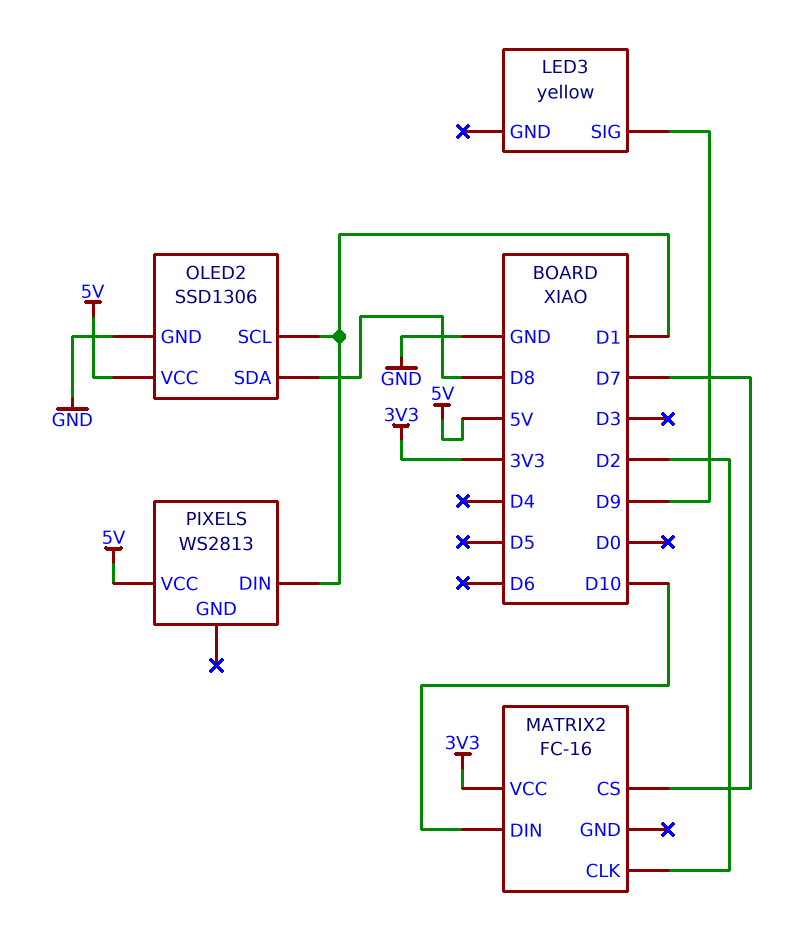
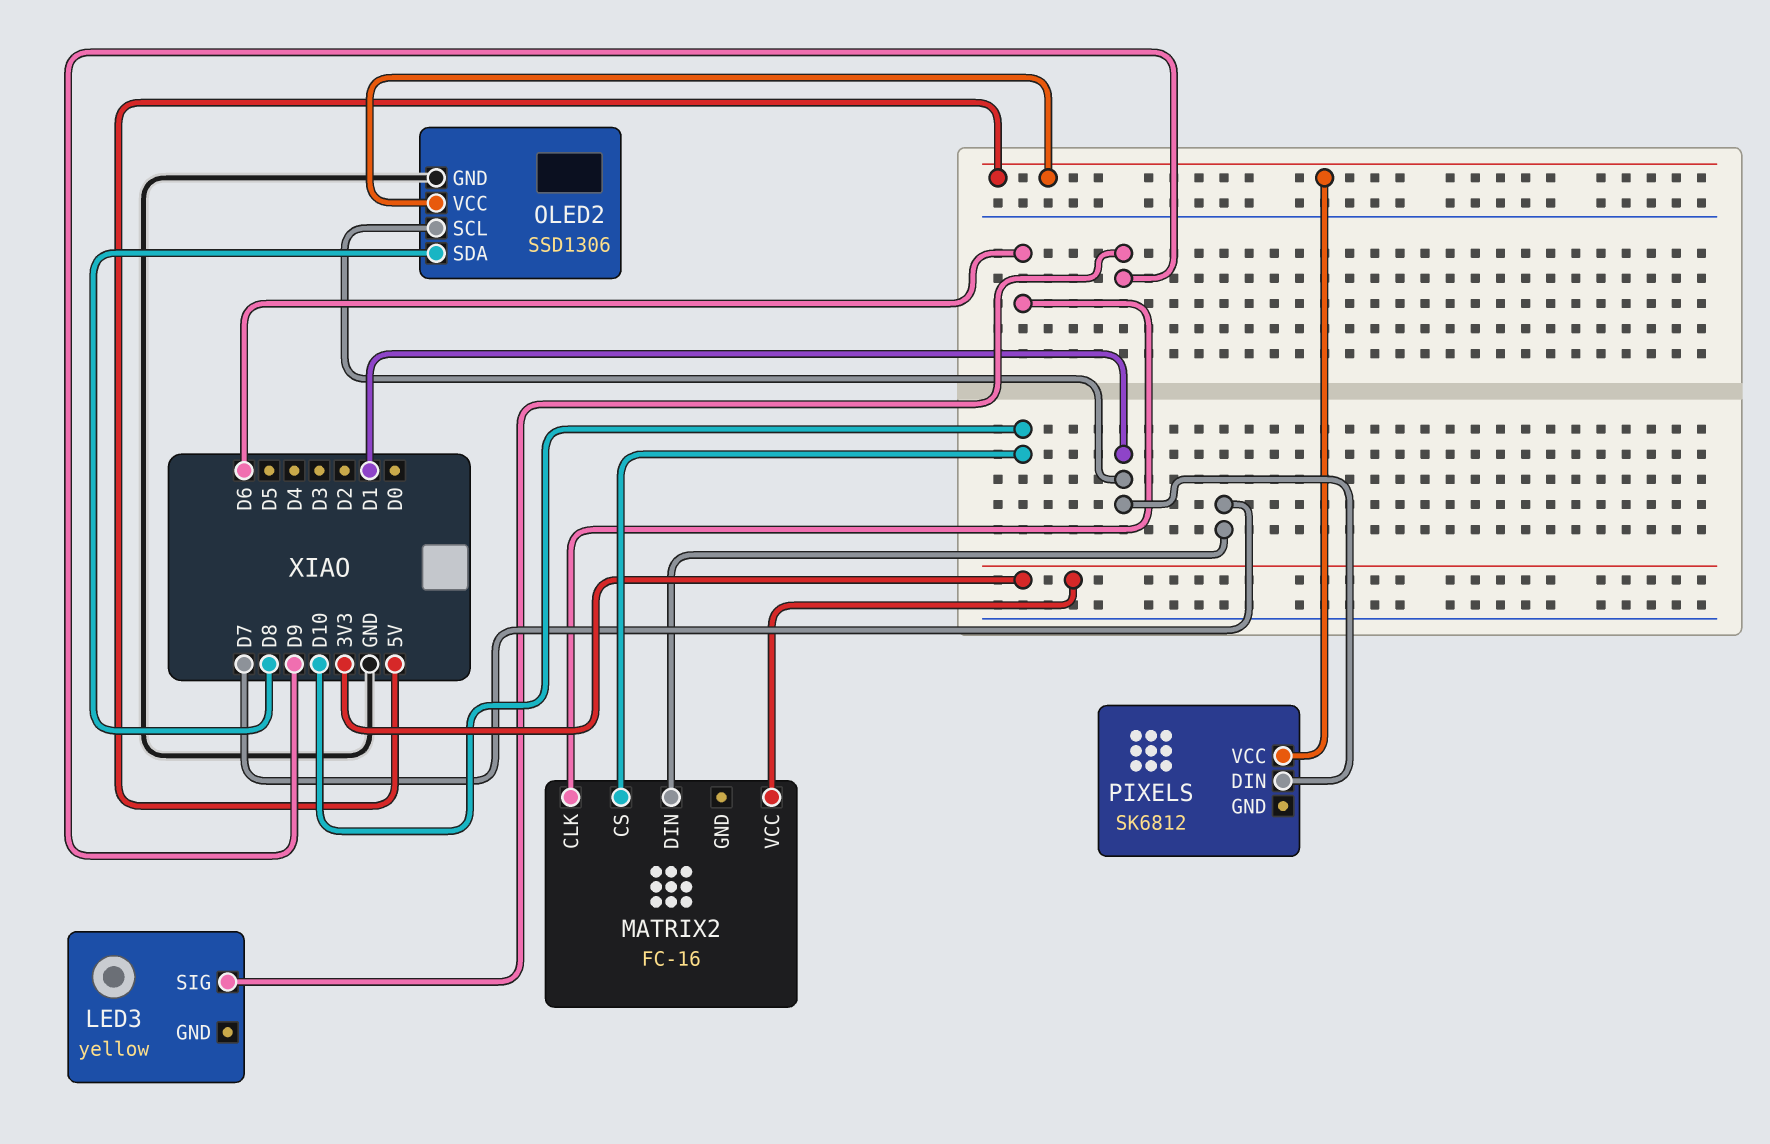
MATRIX2 pin CLK: D2 -> D6
MATRIX2 pin CS: D7 -> D10
MATRIX2 pin DIN: D10 -> D7
PIXELS: WS2813 -> SK6812

